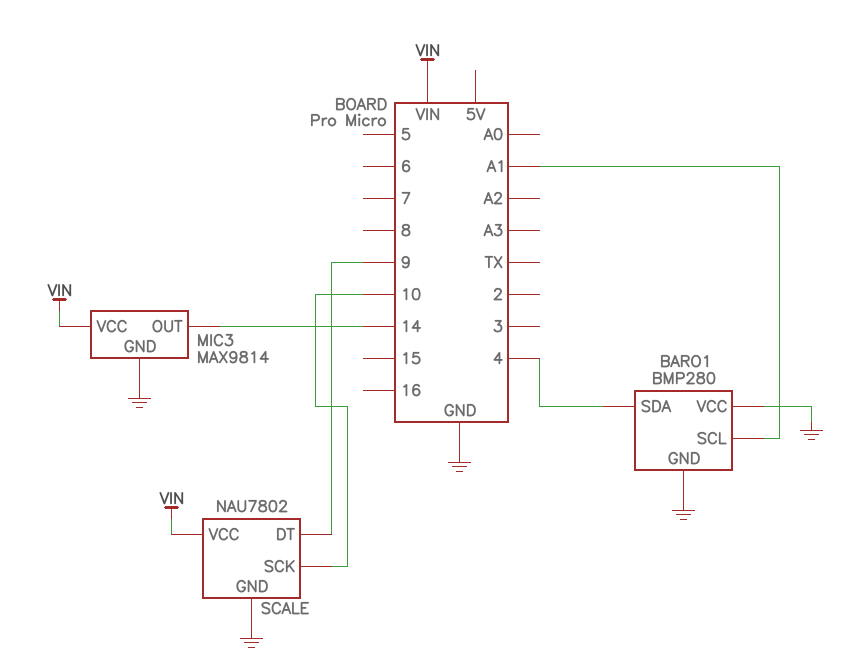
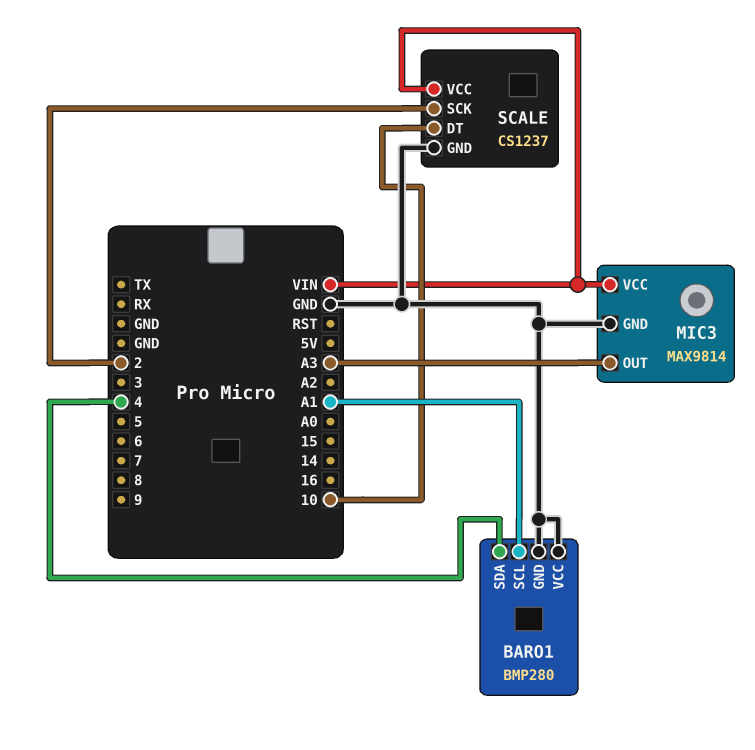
MIC3 pin OUT: 14 -> A3
SCALE: NAU7802 -> CS1237
SCALE pin DT: 9 -> 10
SCALE pin SCK: 10 -> 2

